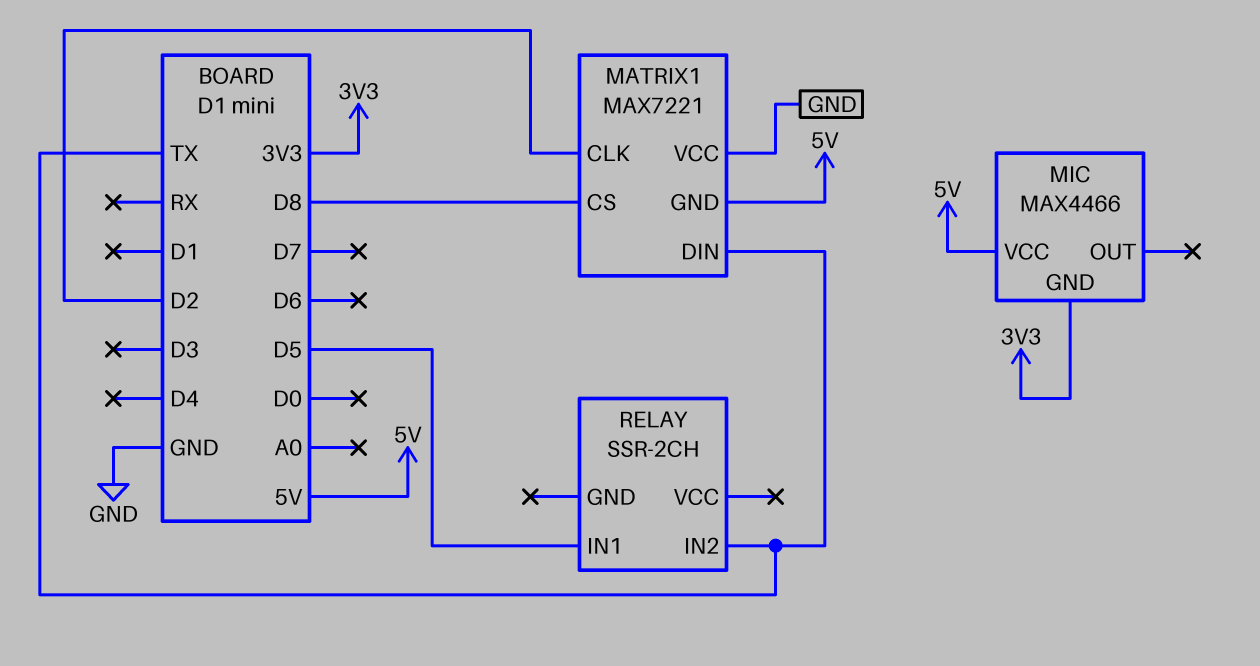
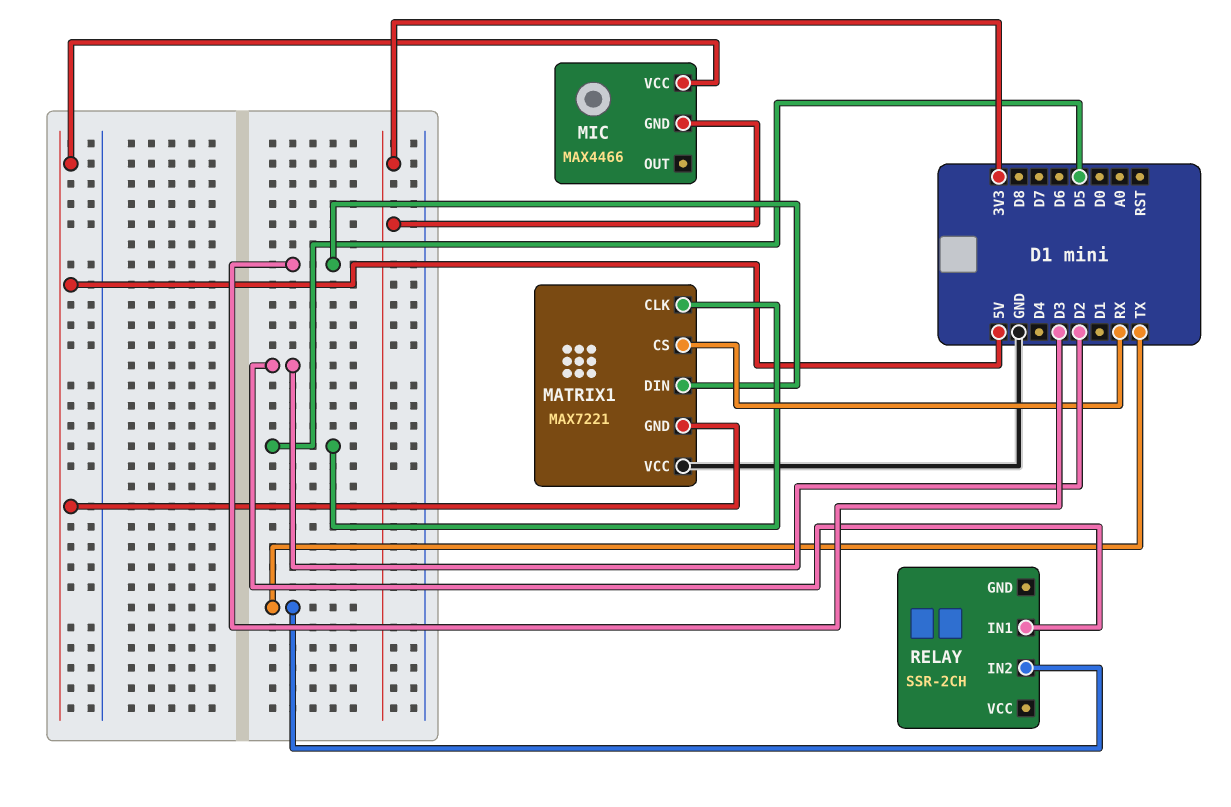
MATRIX1 pin CLK: D2 -> D5
MATRIX1 pin CS: D8 -> RX
MATRIX1 pin DIN: TX -> D3
RELAY pin IN1: D5 -> D2

